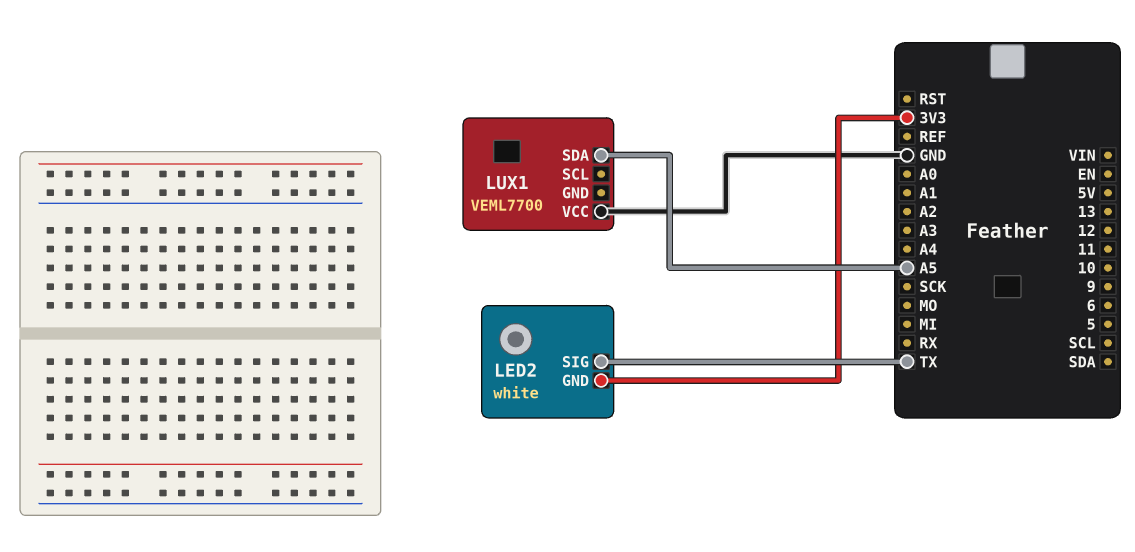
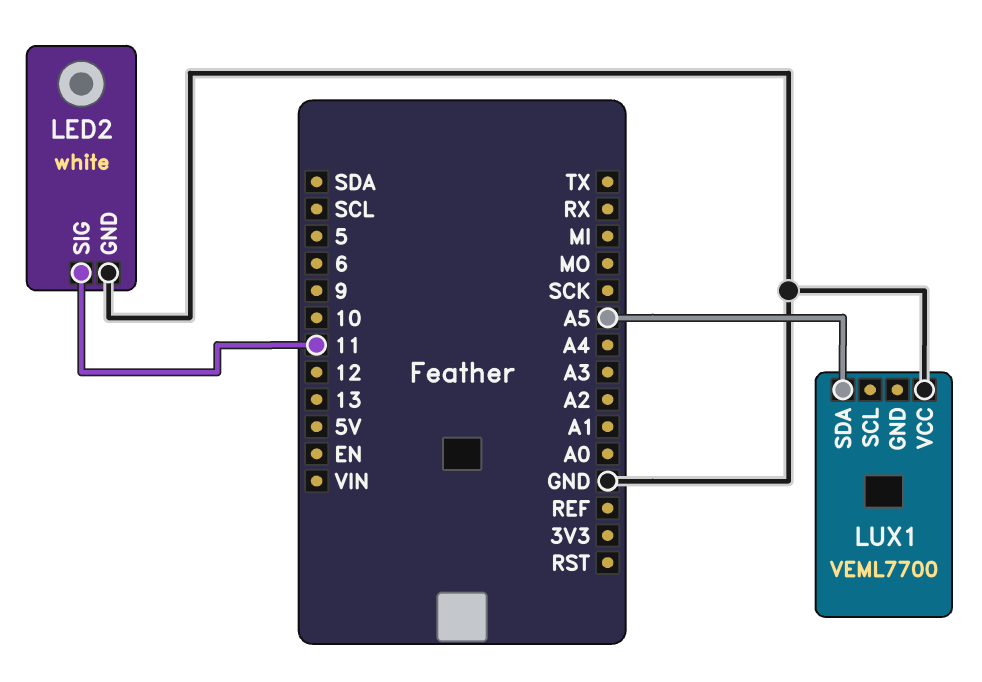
LED2 pin GND: 3V3 -> GND
LED2 pin SIG: TX -> 11

